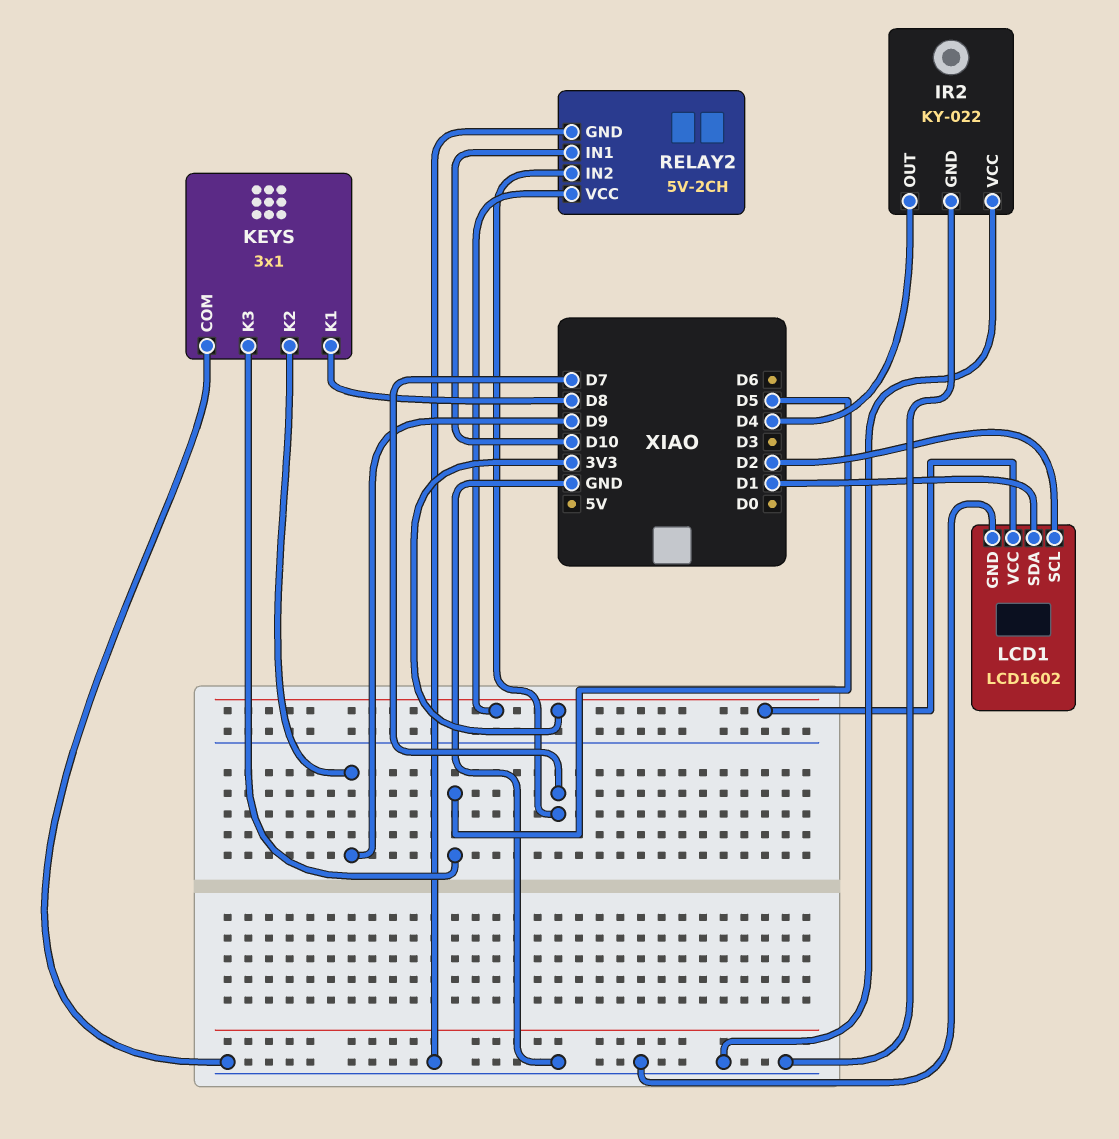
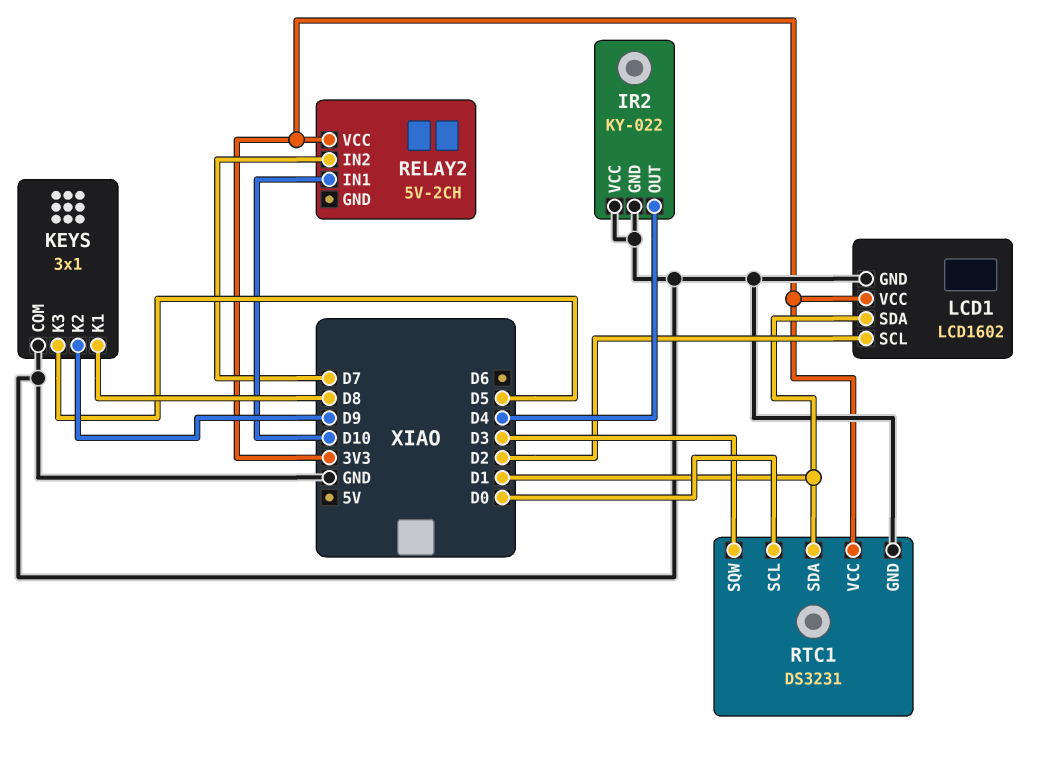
RELAY2 pin GND: GND -> none
RTC1: none -> DS3231
RTC1 pin GND: none -> GND
RTC1 pin SCL: none -> D0
RTC1 pin SDA: none -> D1
RTC1 pin SQW: none -> D3
RTC1 pin VCC: none -> 3V3

